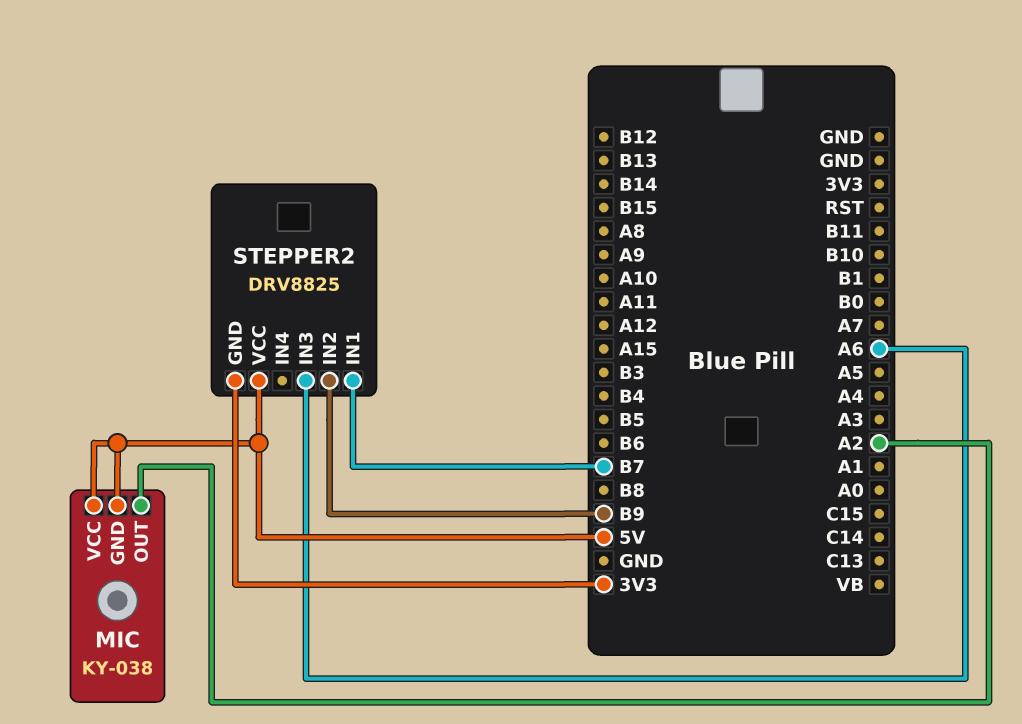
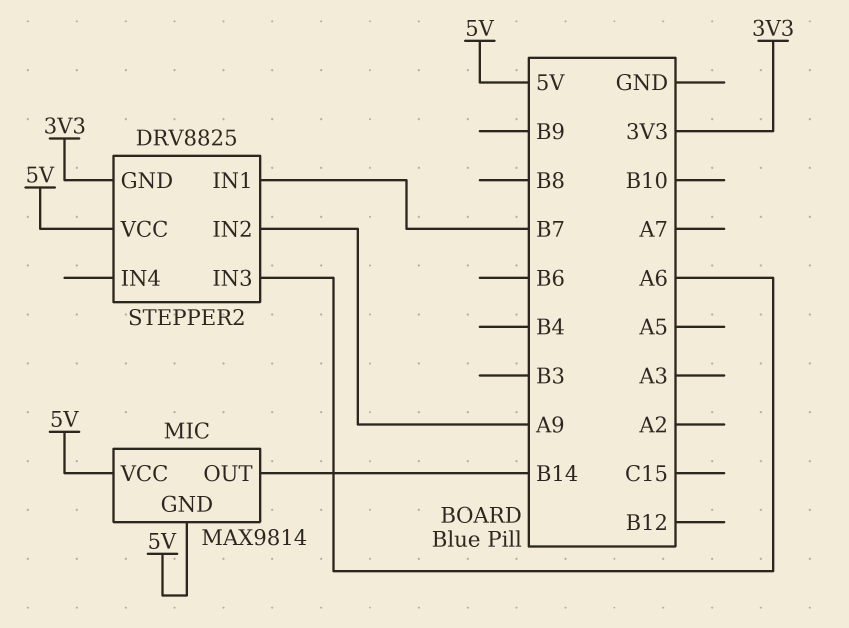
MIC: KY-038 -> MAX9814
MIC pin OUT: A2 -> B14
STEPPER2 pin IN2: B9 -> A9

